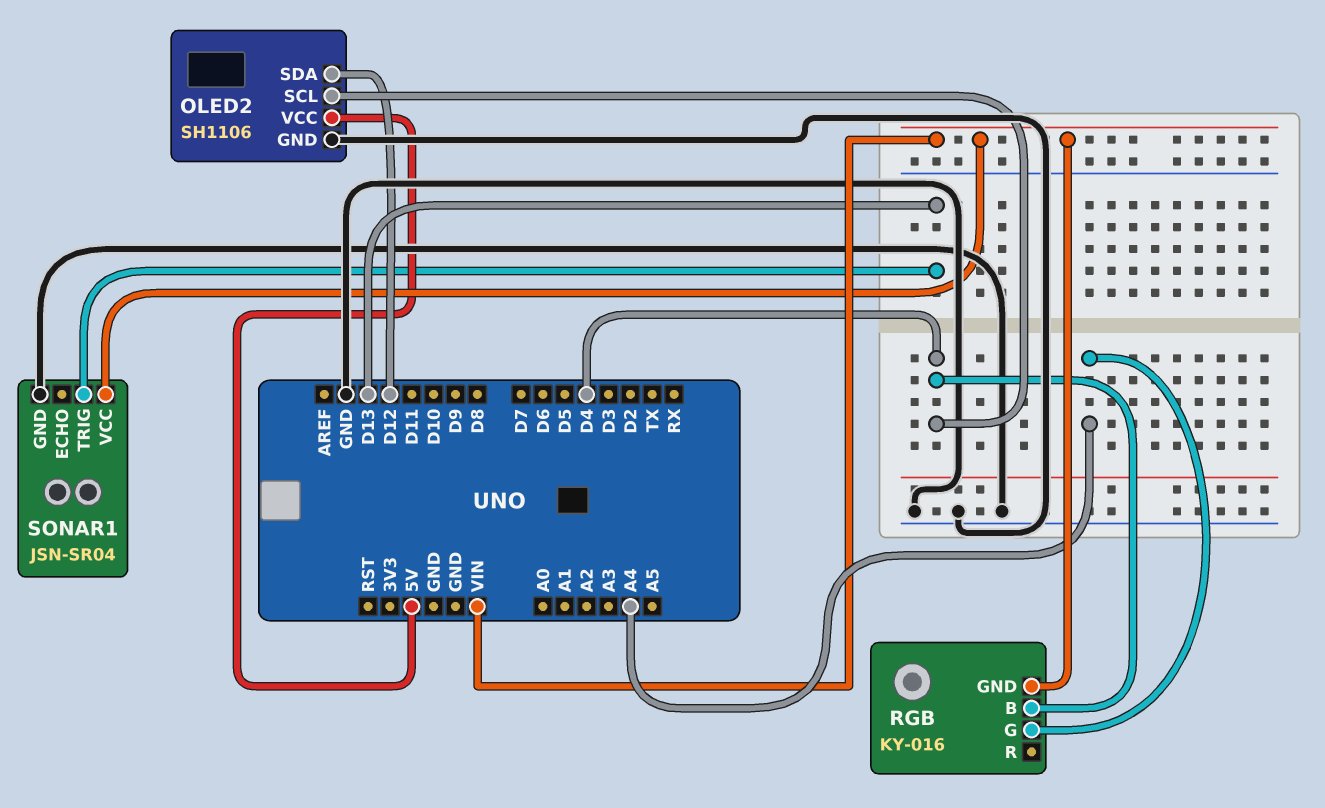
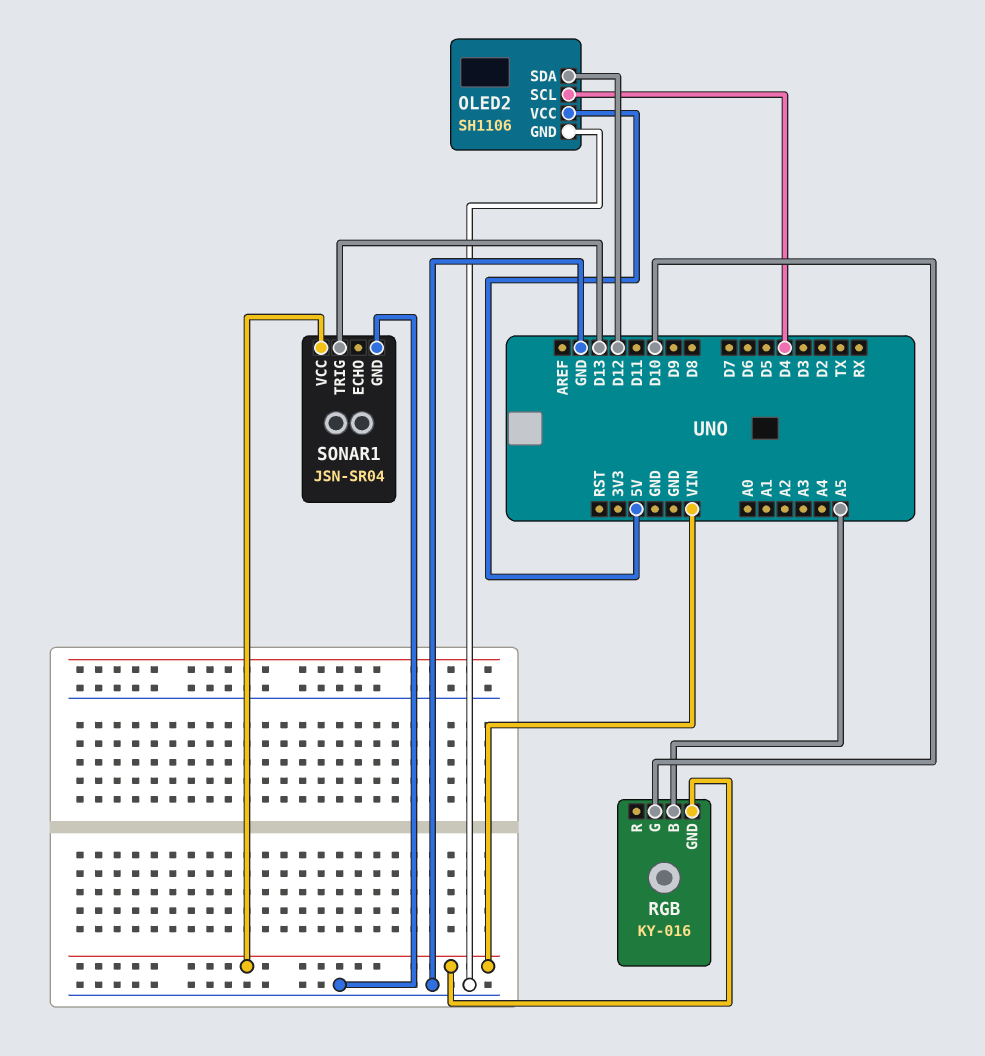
RGB pin B: D4 -> A5
RGB pin G: A4 -> D10

